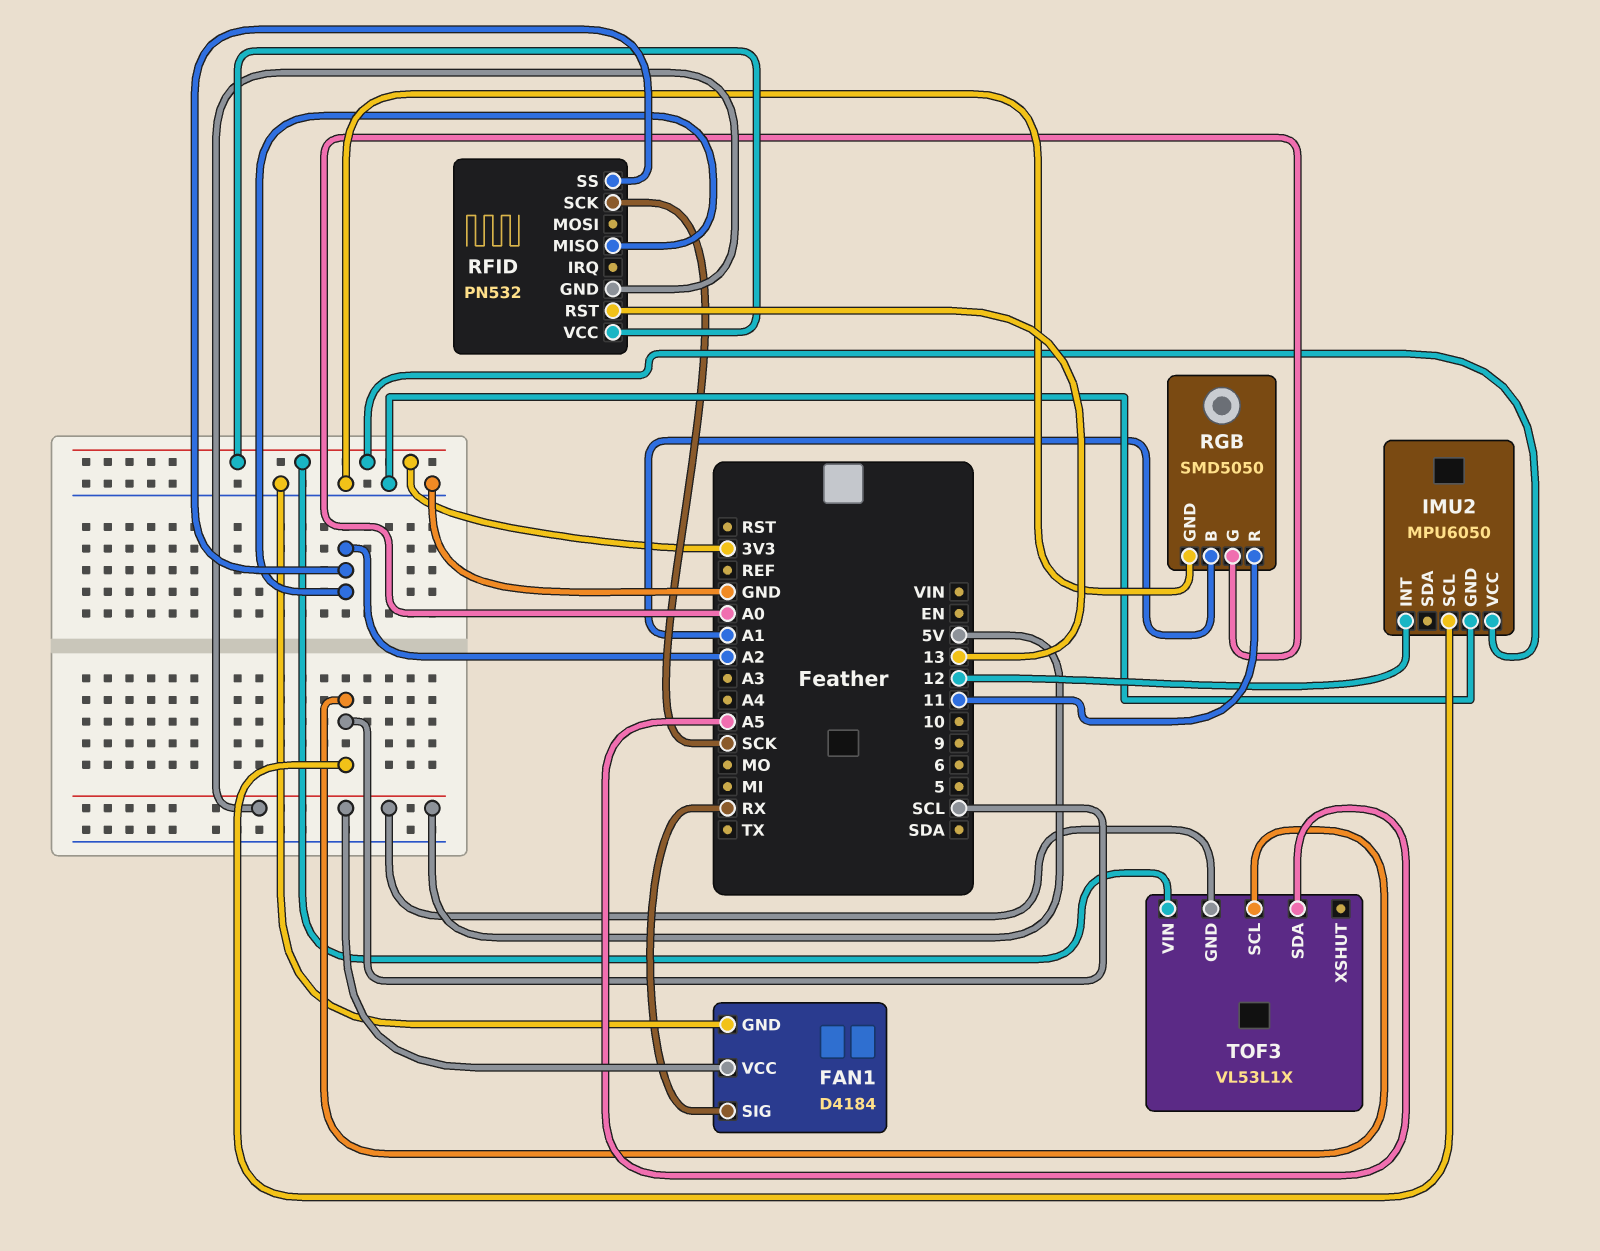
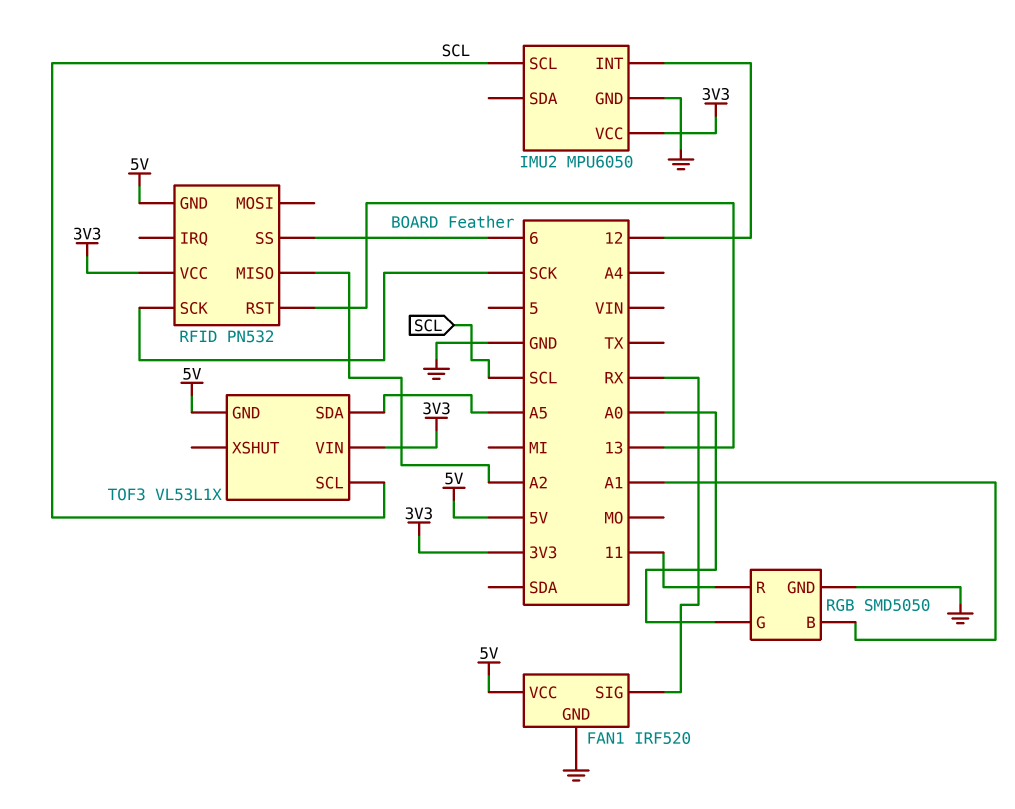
FAN1: D4184 -> IRF520
RFID pin SS: A2 -> 6

